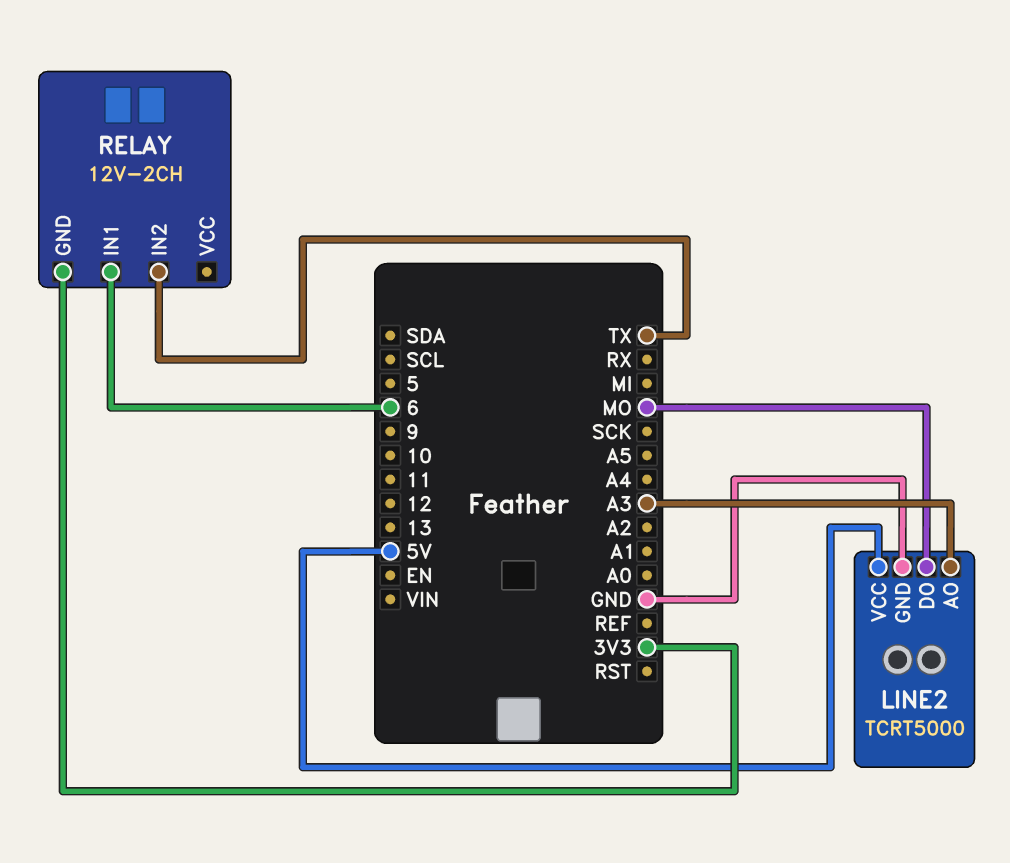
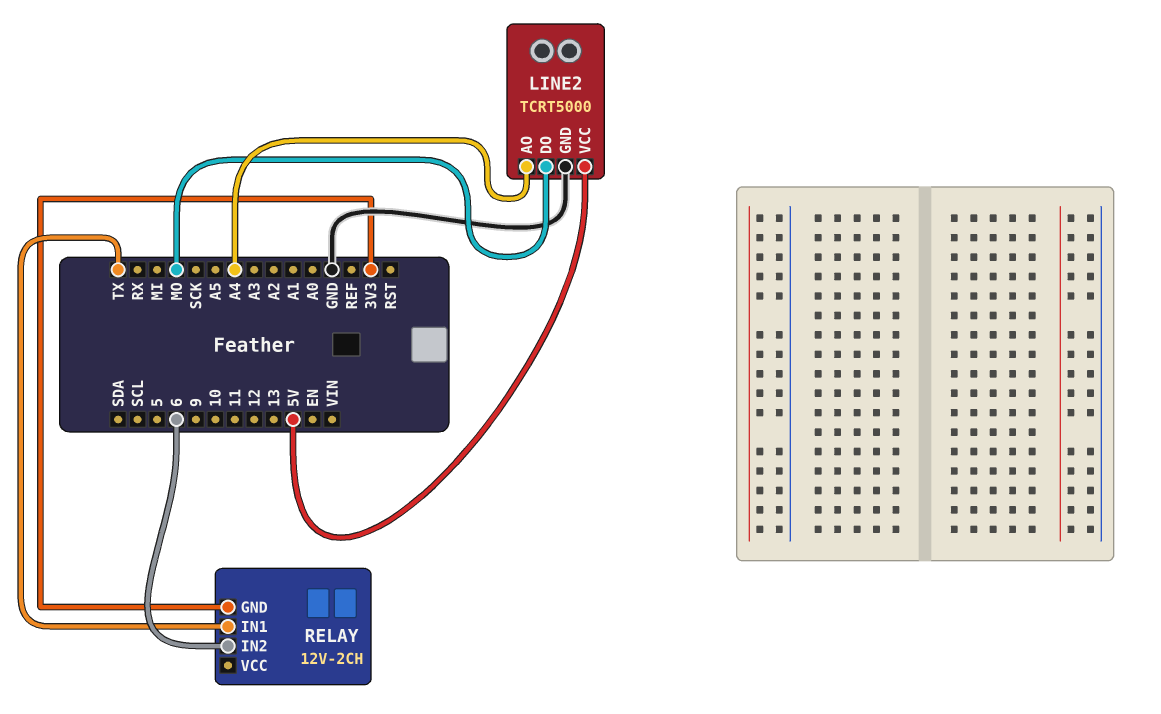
LINE2 pin AO: A3 -> A4
RELAY pin IN1: 6 -> TX
RELAY pin IN2: TX -> 6

